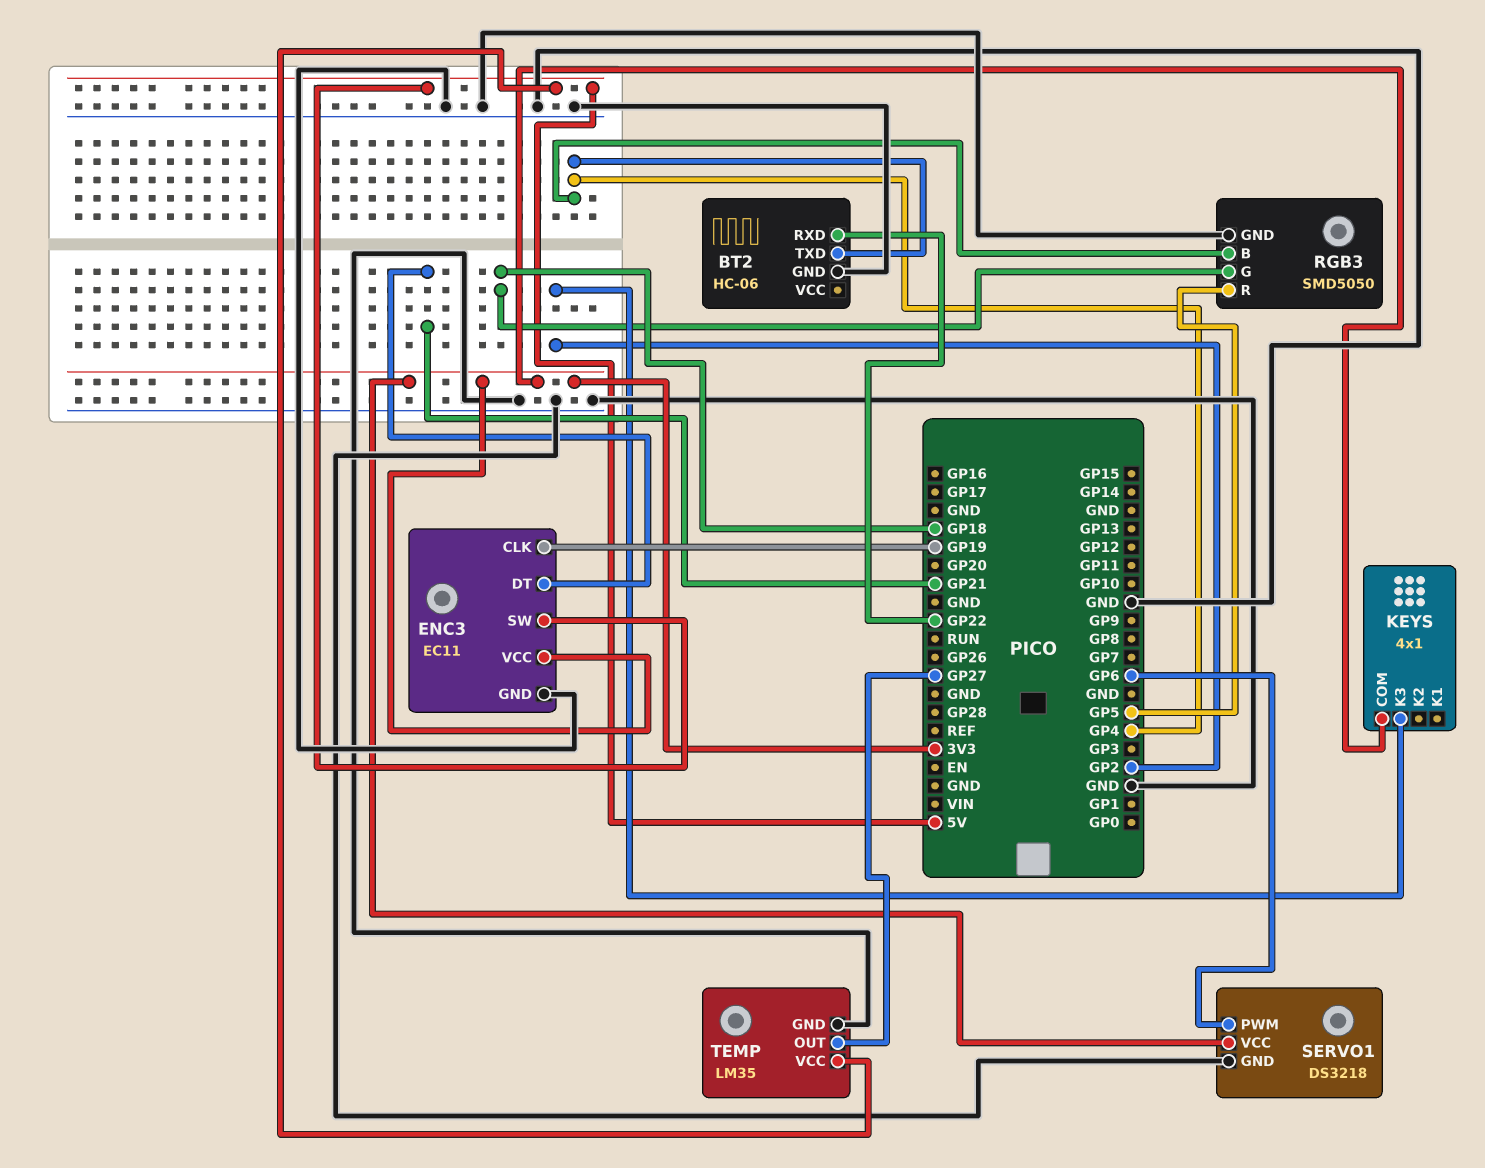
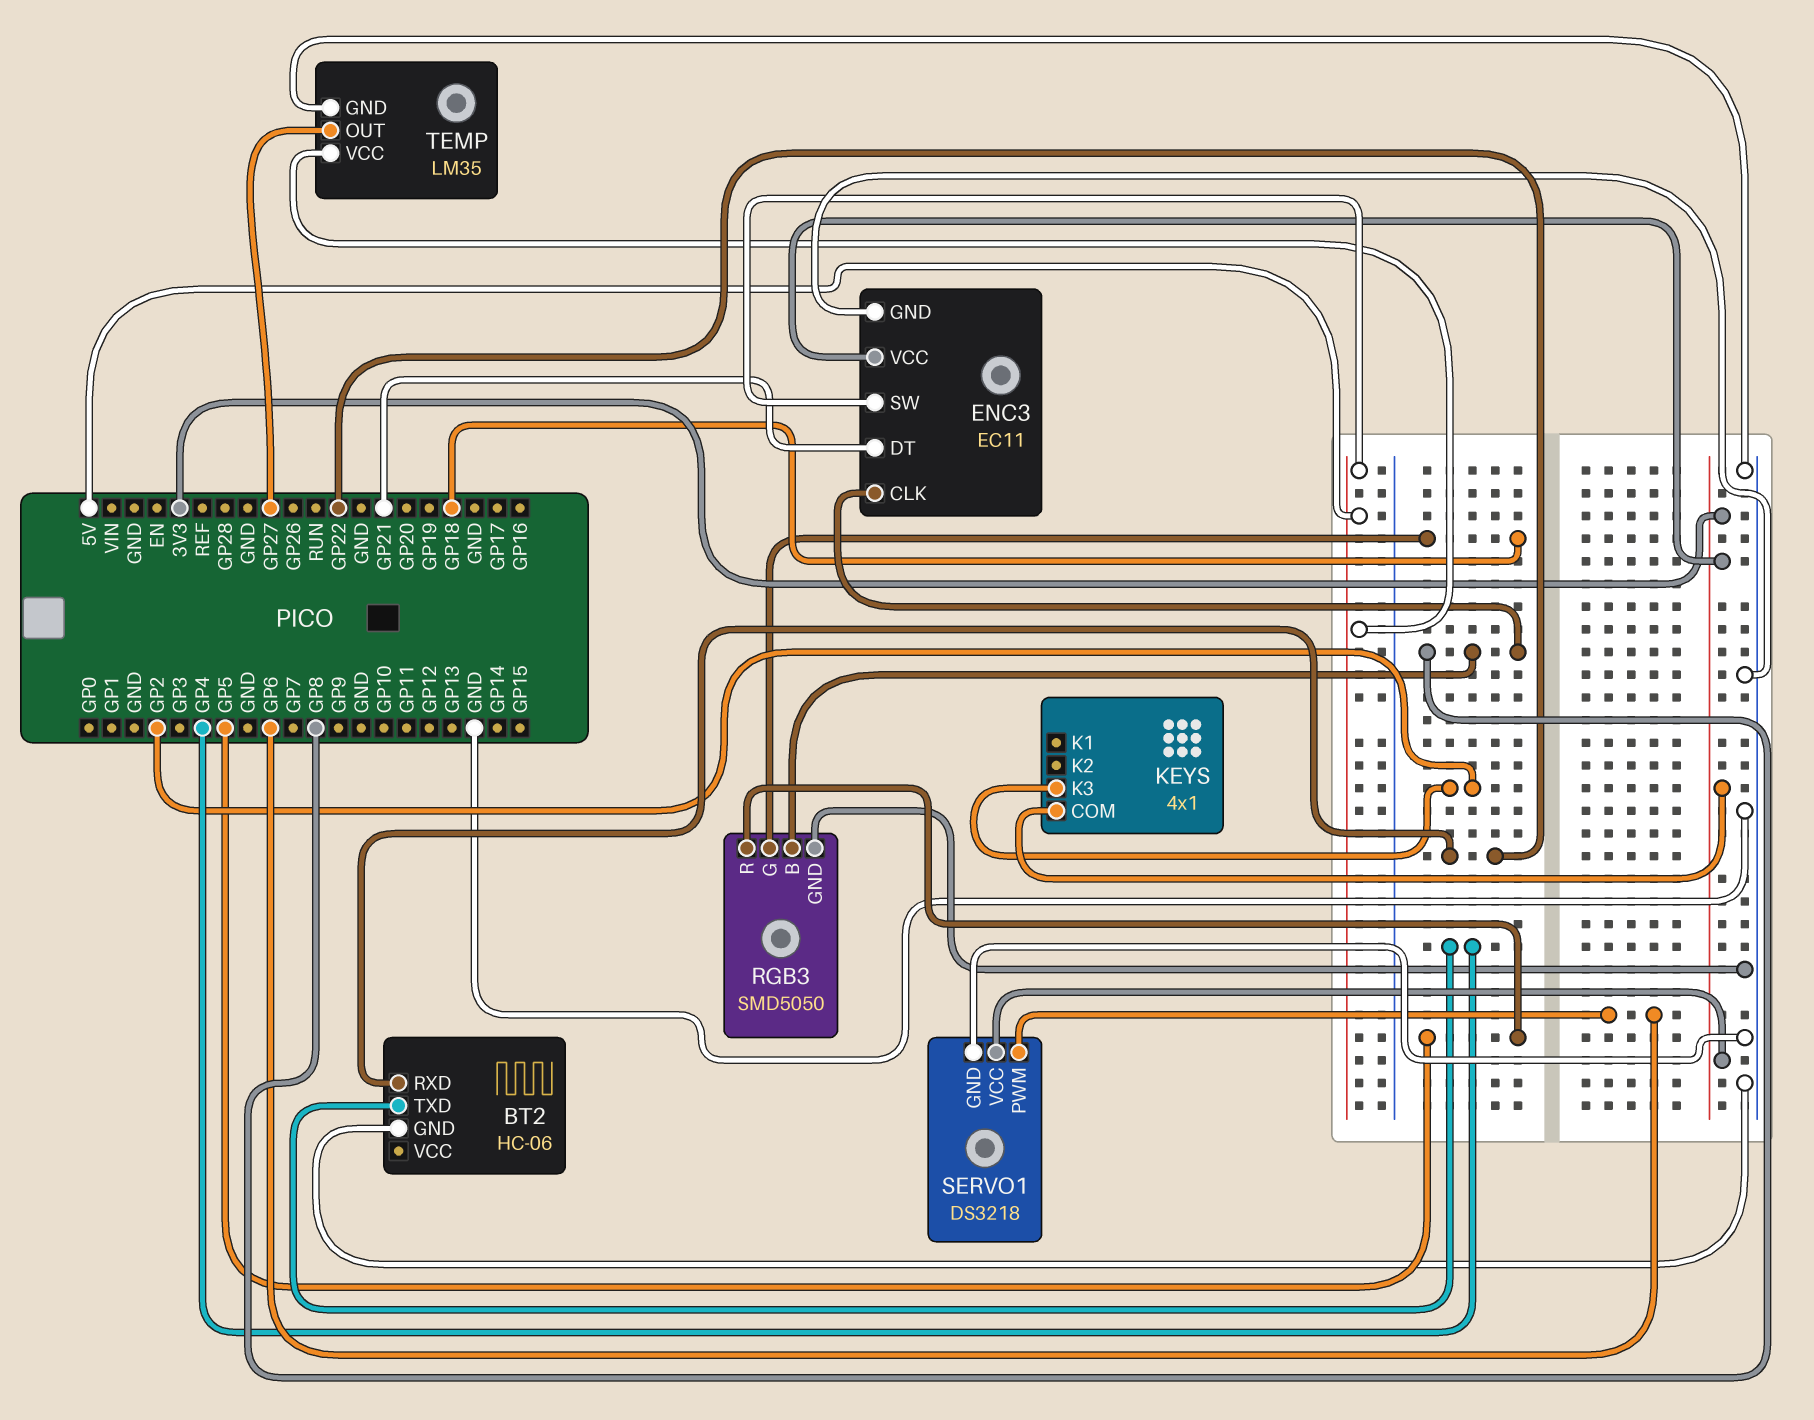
ENC3 pin CLK: GP19 -> GP8
RGB3 pin B: GP4 -> GP8

